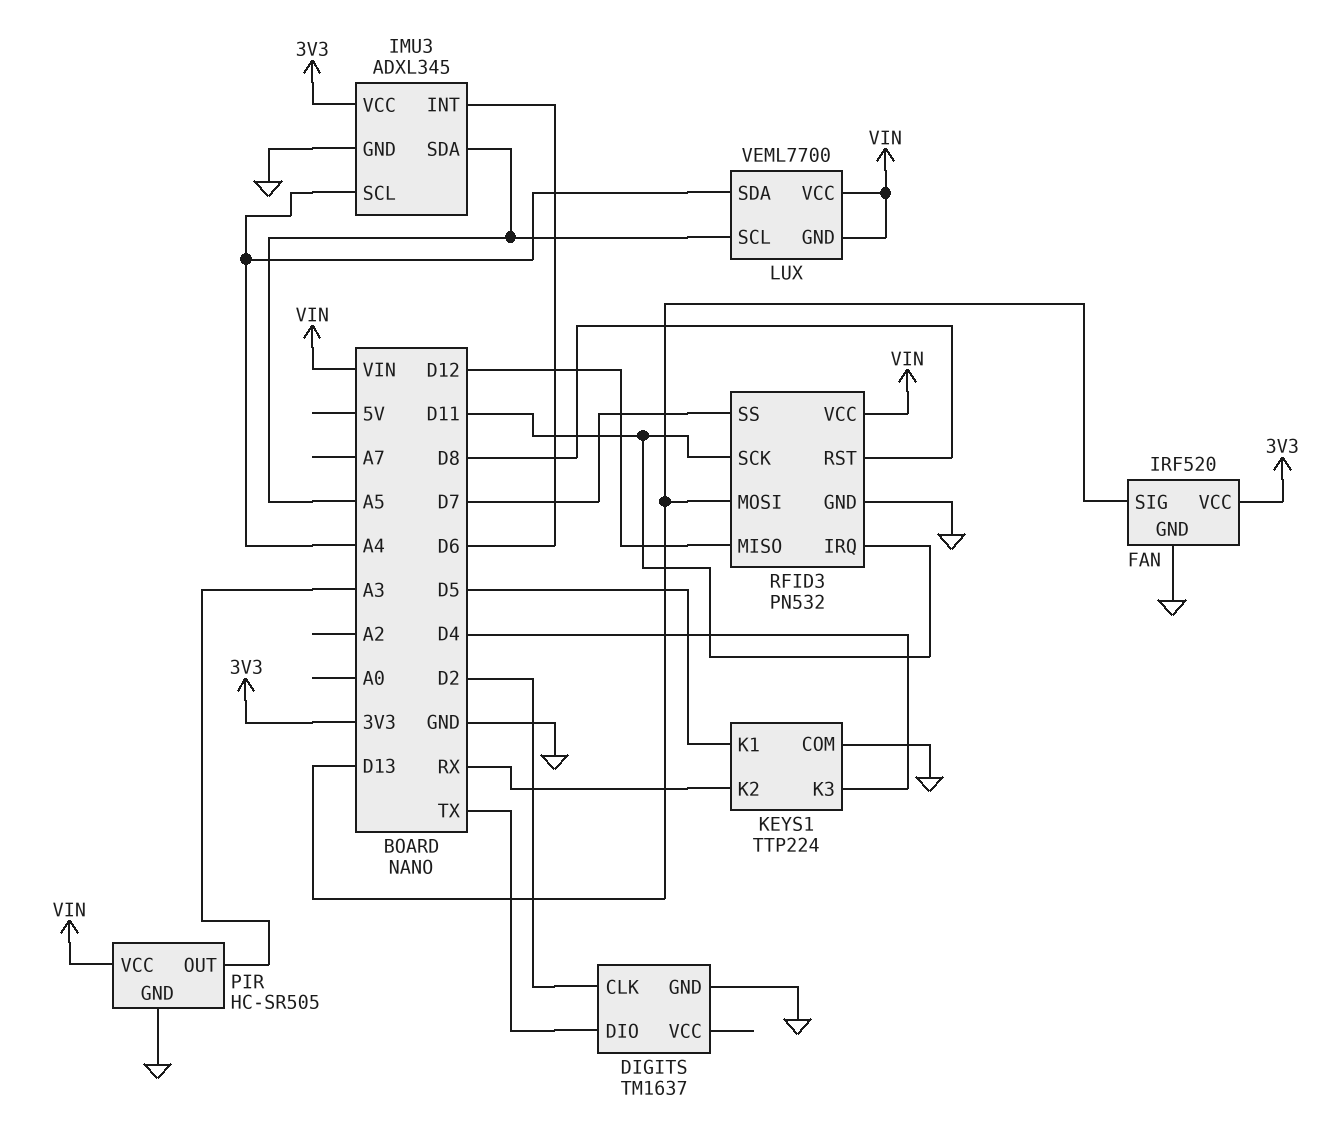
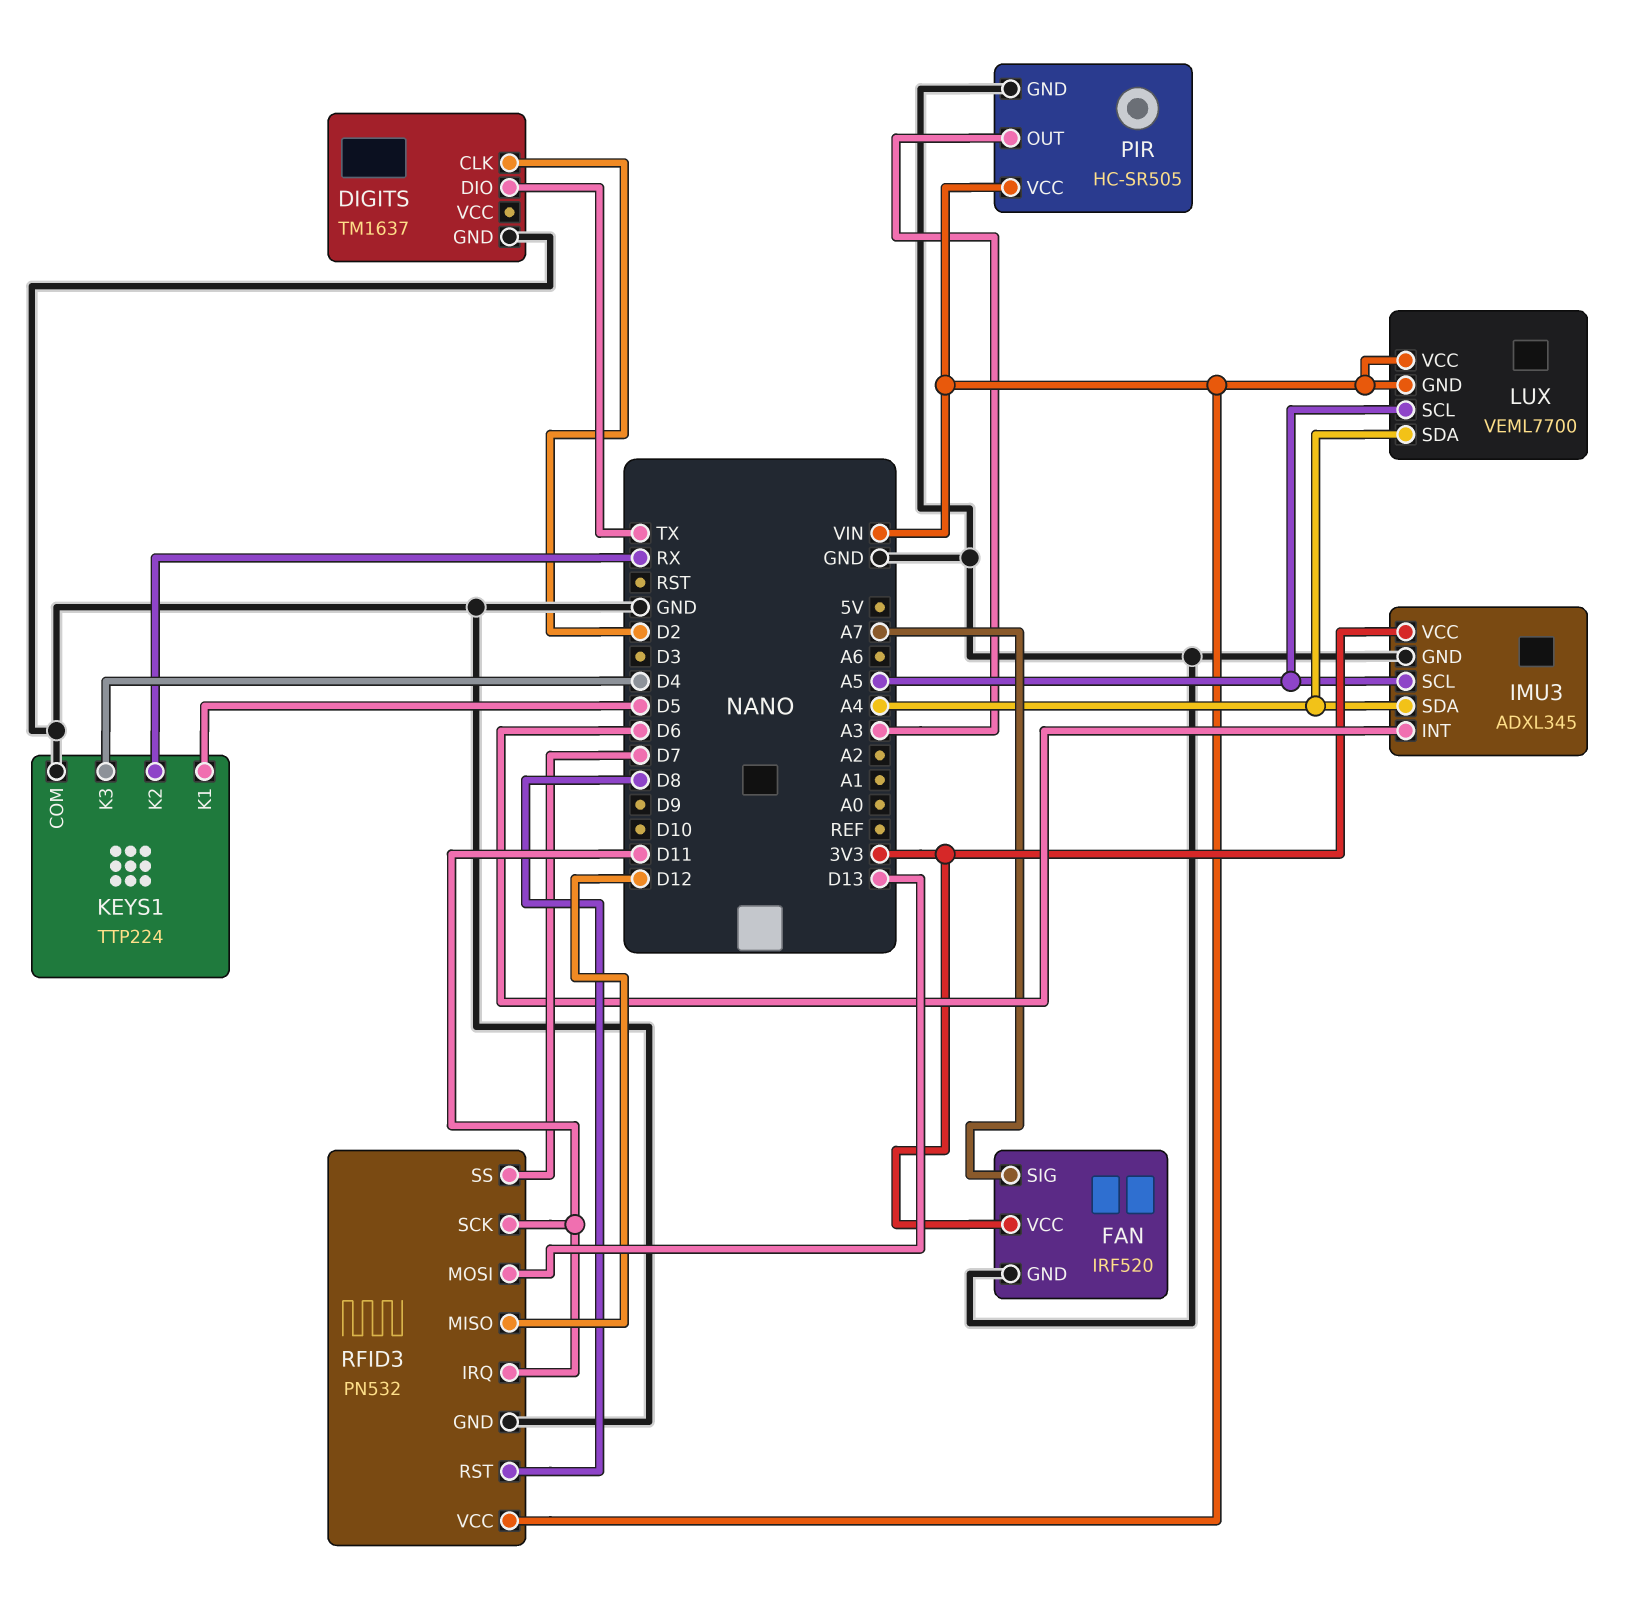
FAN pin SIG: D13 -> A7
IMU3 pin SCL: A4 -> A5
IMU3 pin SDA: A5 -> A4

